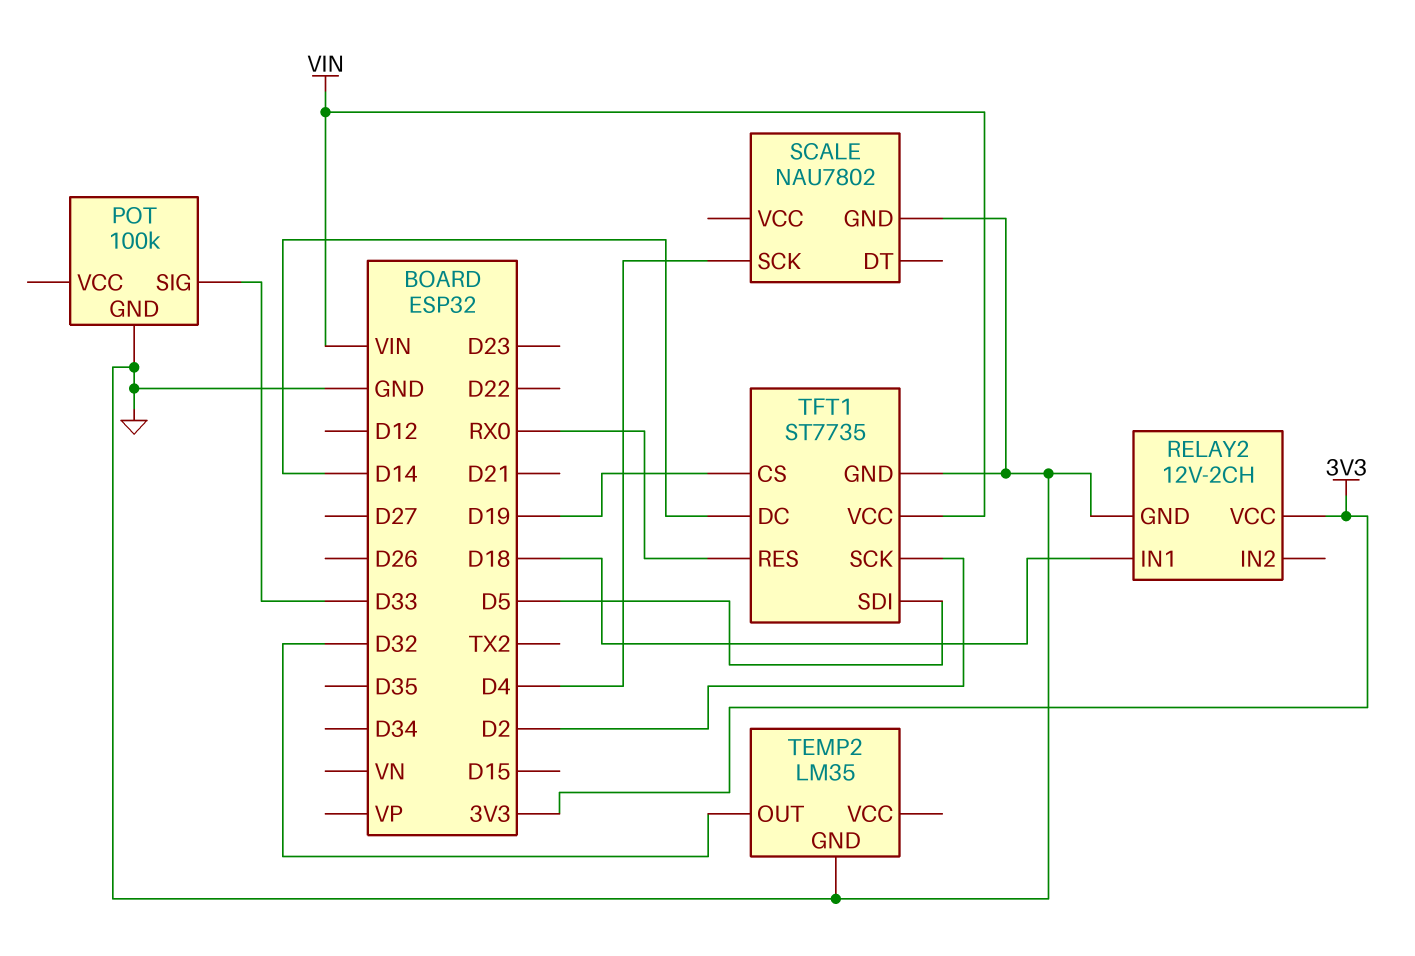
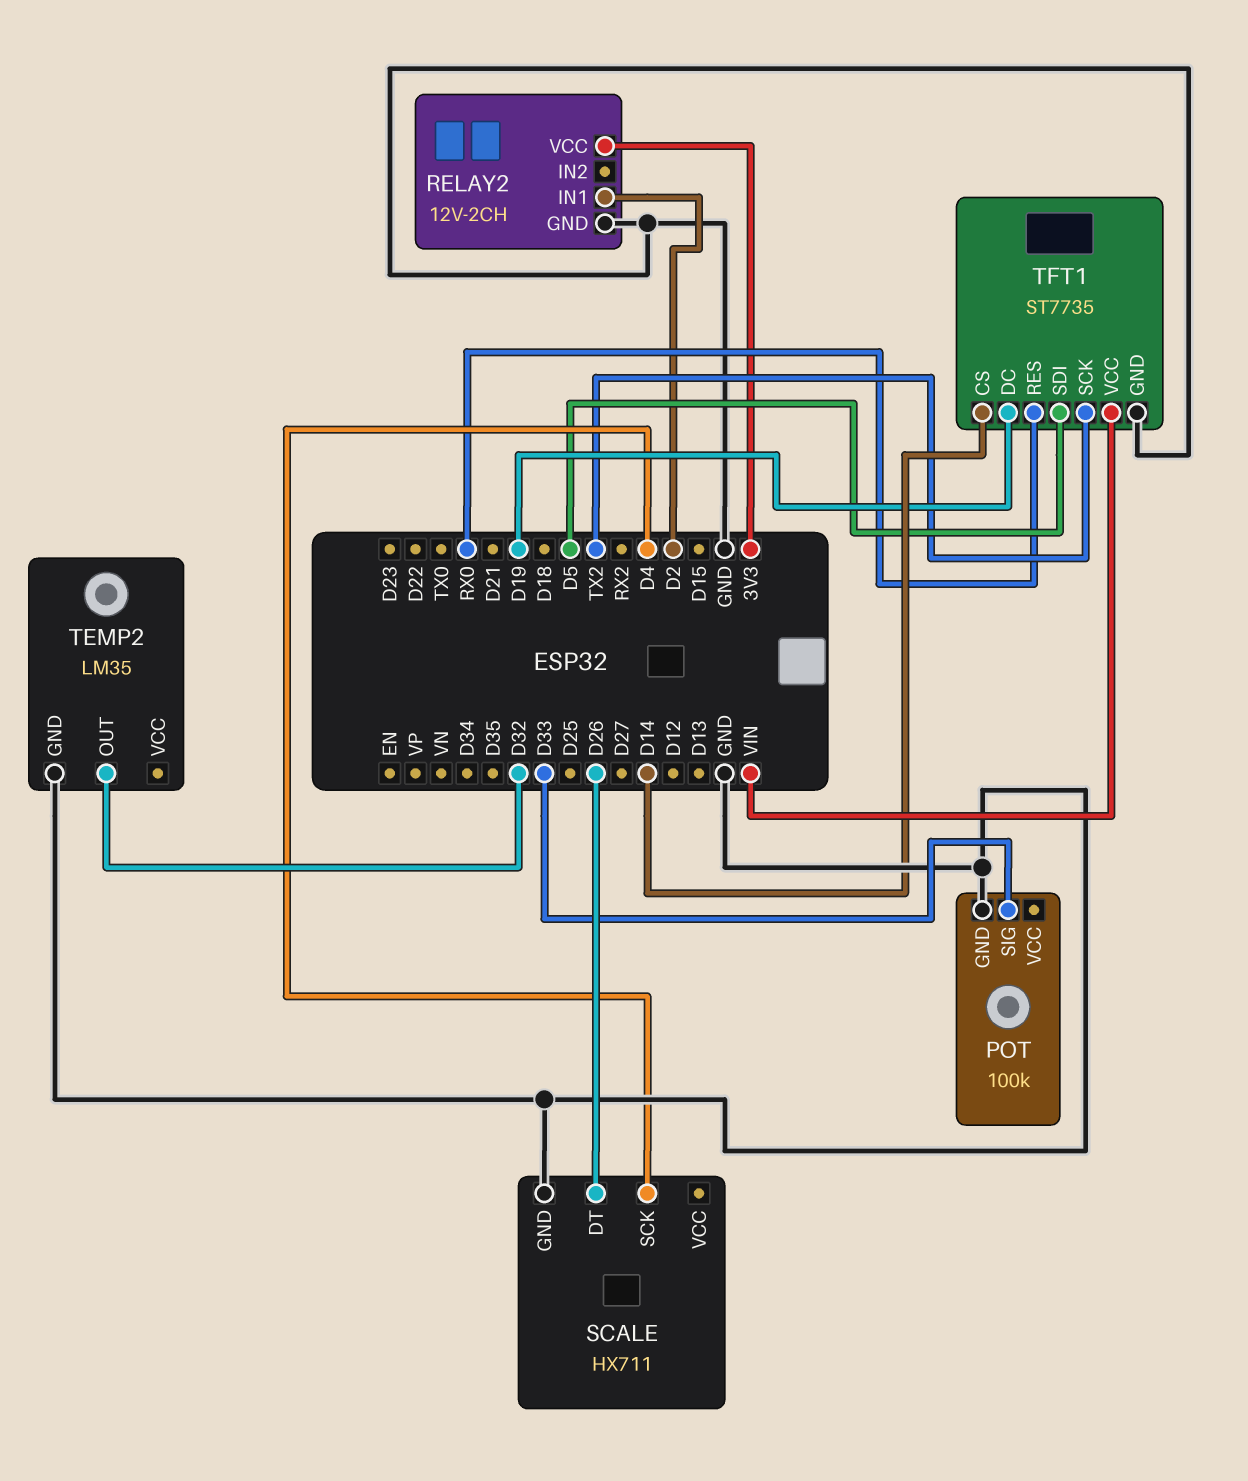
RELAY2 pin IN1: D18 -> D2
SCALE: NAU7802 -> HX711
SCALE pin DT: none -> D26
TFT1 pin CS: D19 -> D14
TFT1 pin DC: D14 -> D19
TFT1 pin SCK: D2 -> TX2

